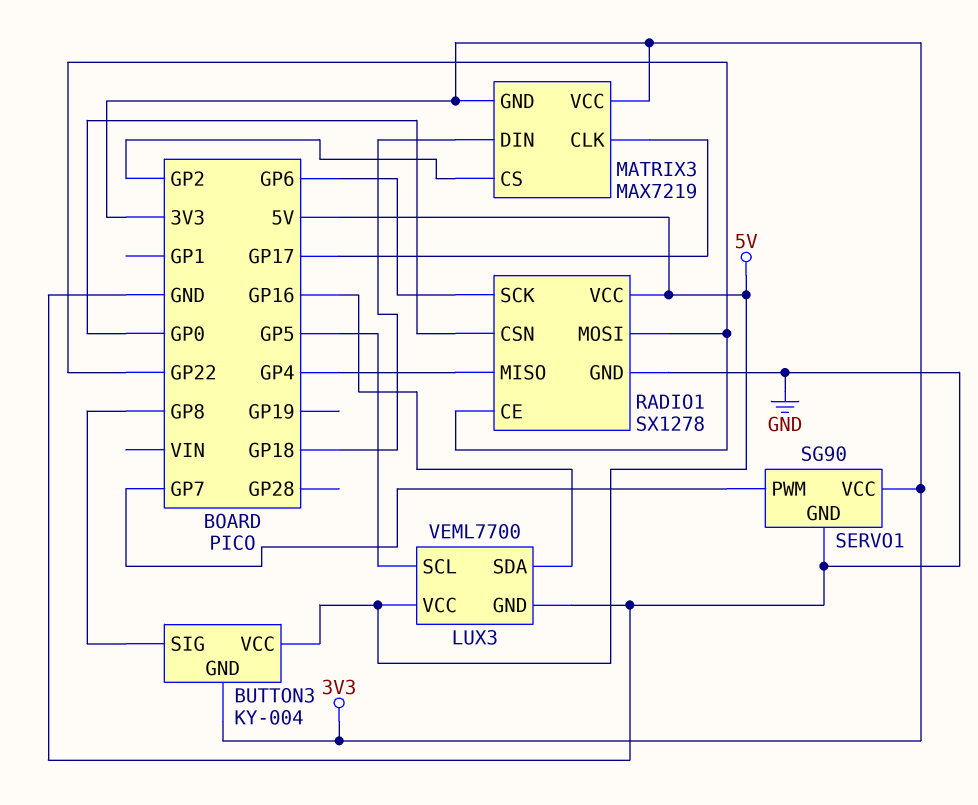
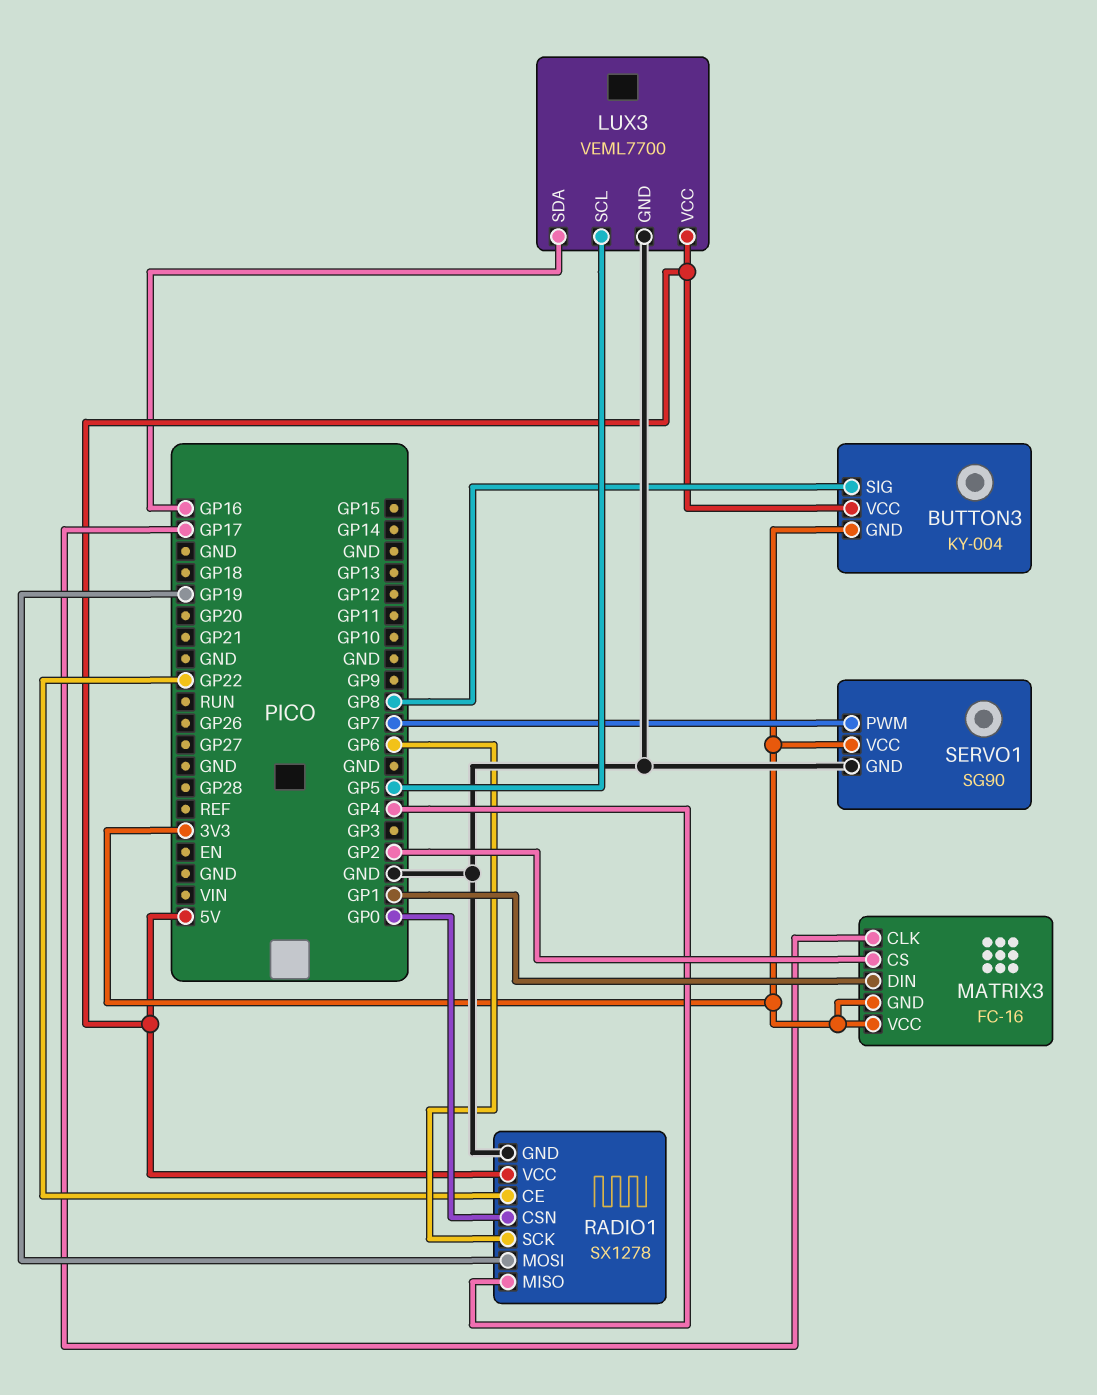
MATRIX3: MAX7219 -> FC-16
MATRIX3 pin DIN: GP18 -> GP1
RADIO1 pin MOSI: GP22 -> GP19

